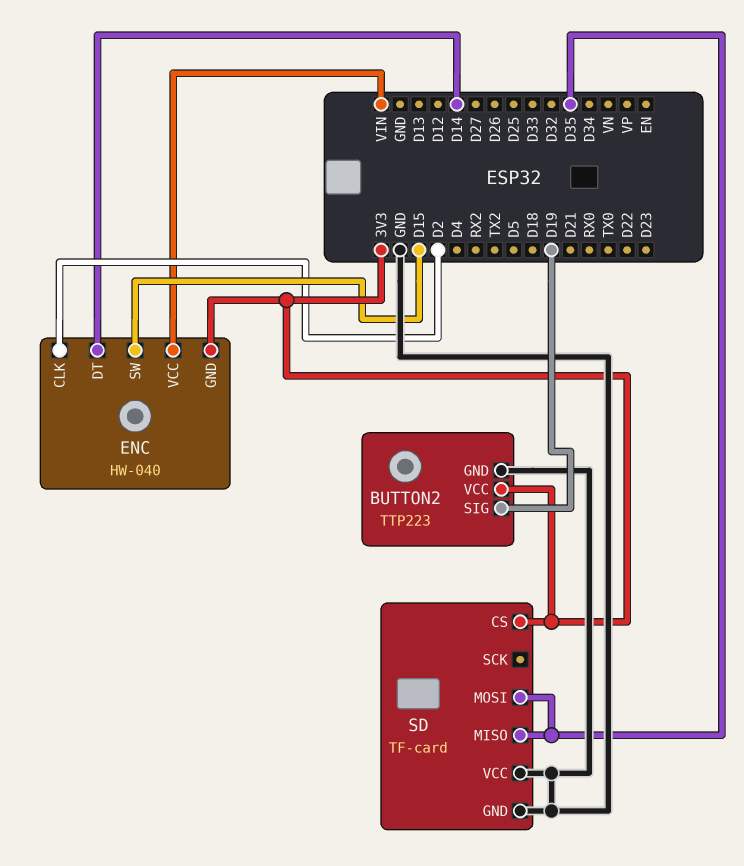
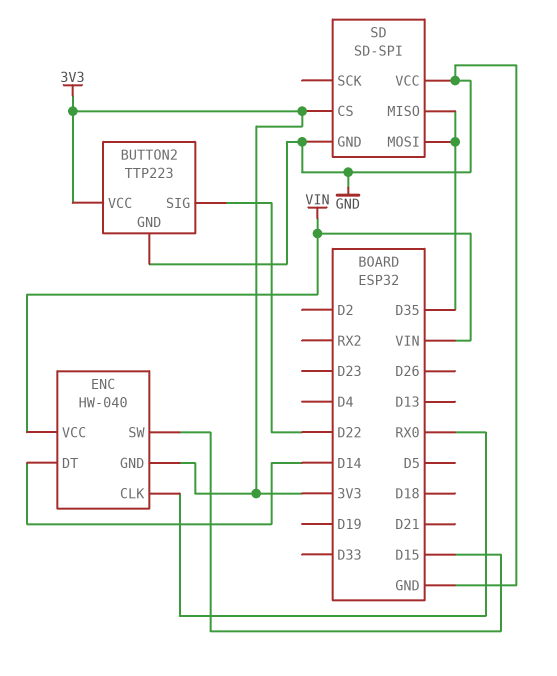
BUTTON2 pin SIG: D19 -> D22
ENC pin CLK: D2 -> RX0
SD: TF-card -> SD-SPI

